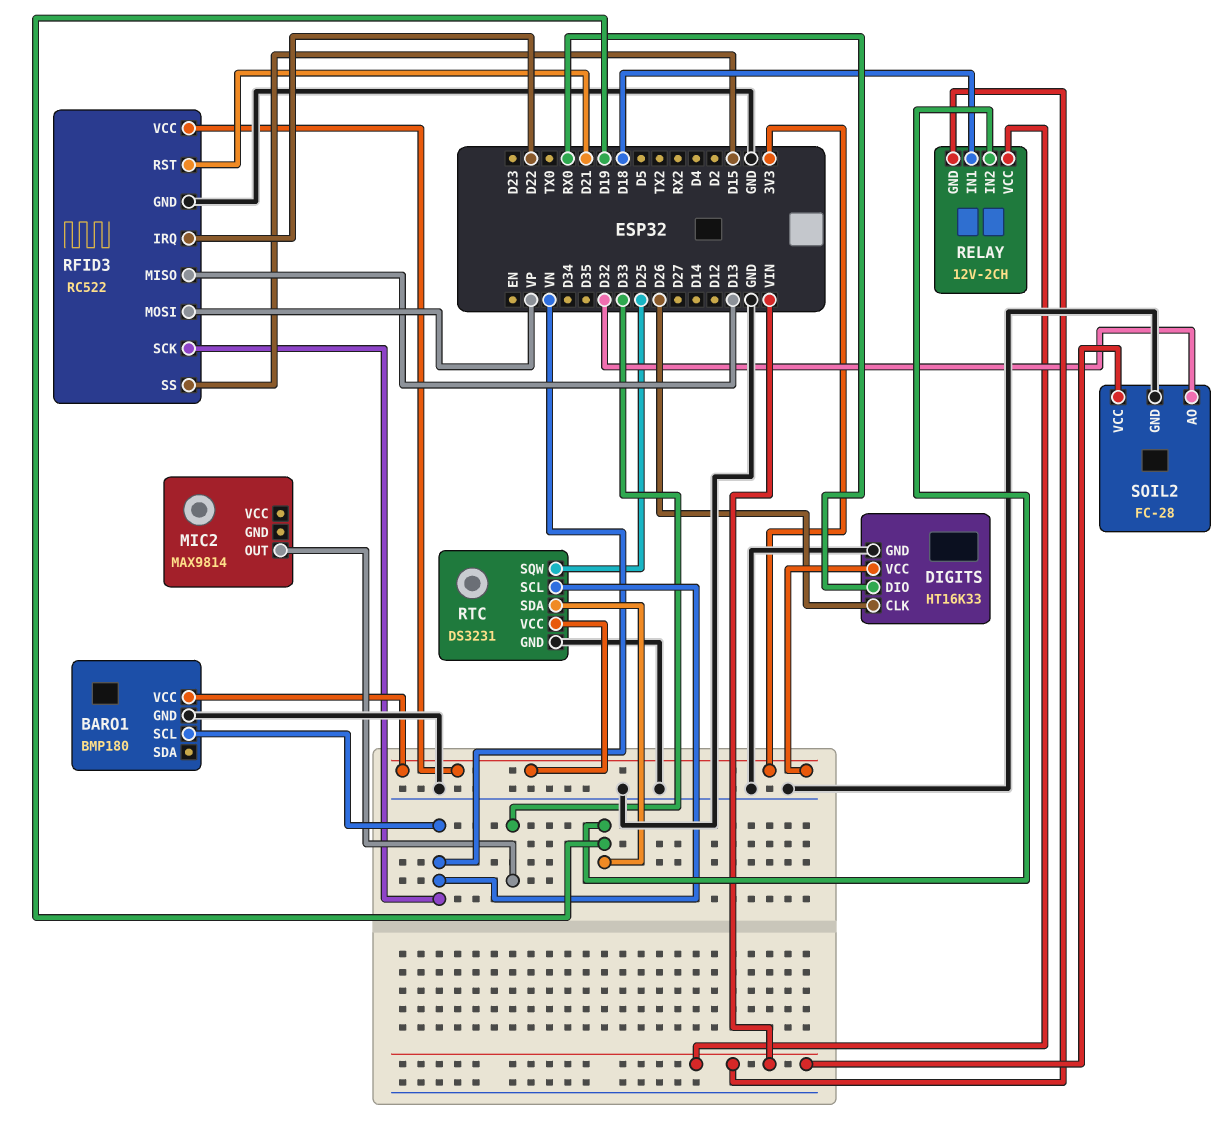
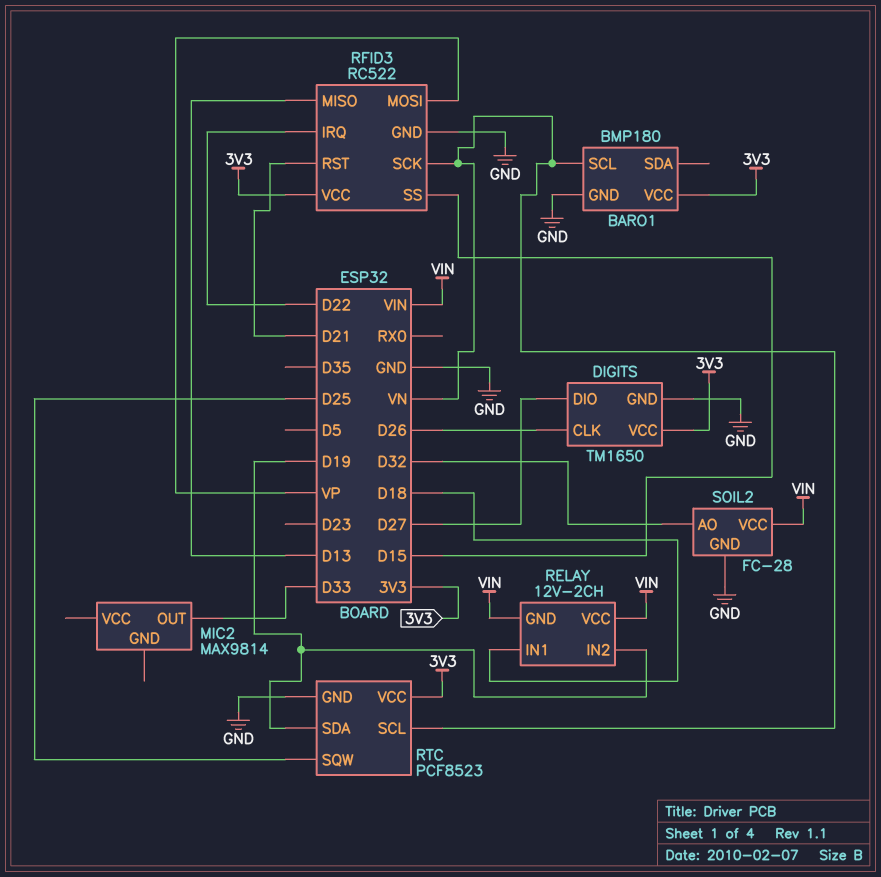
DIGITS: HT16K33 -> TM1650
DIGITS pin DIO: RX0 -> D27
RTC: DS3231 -> PCF8523

